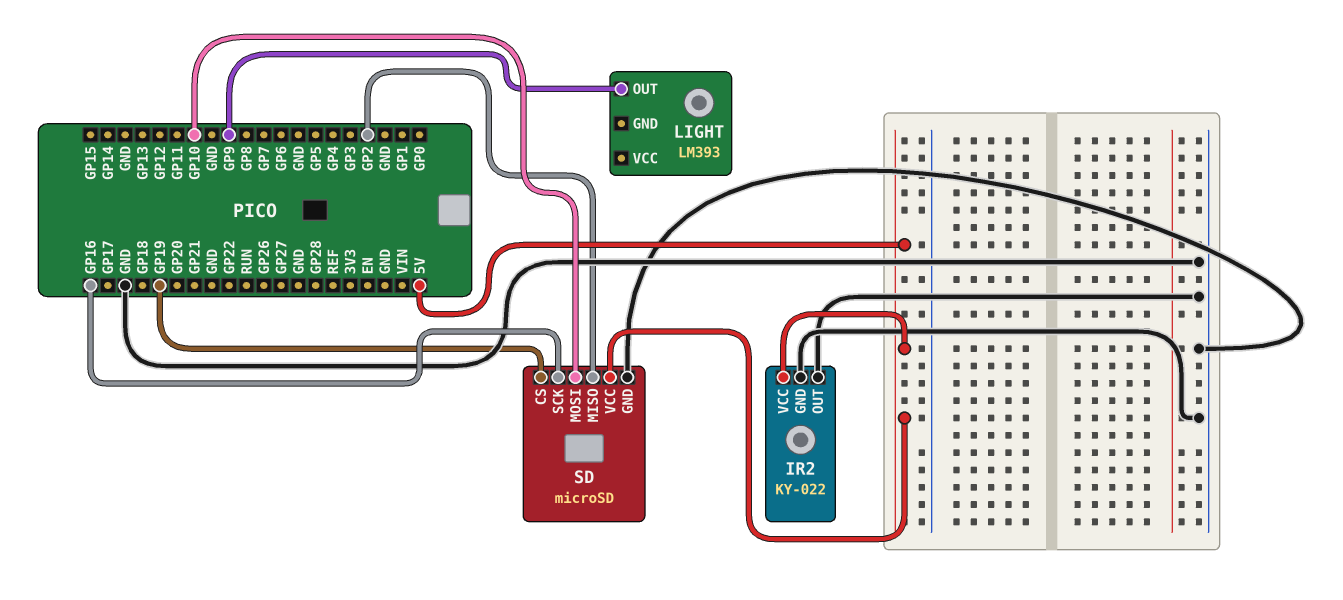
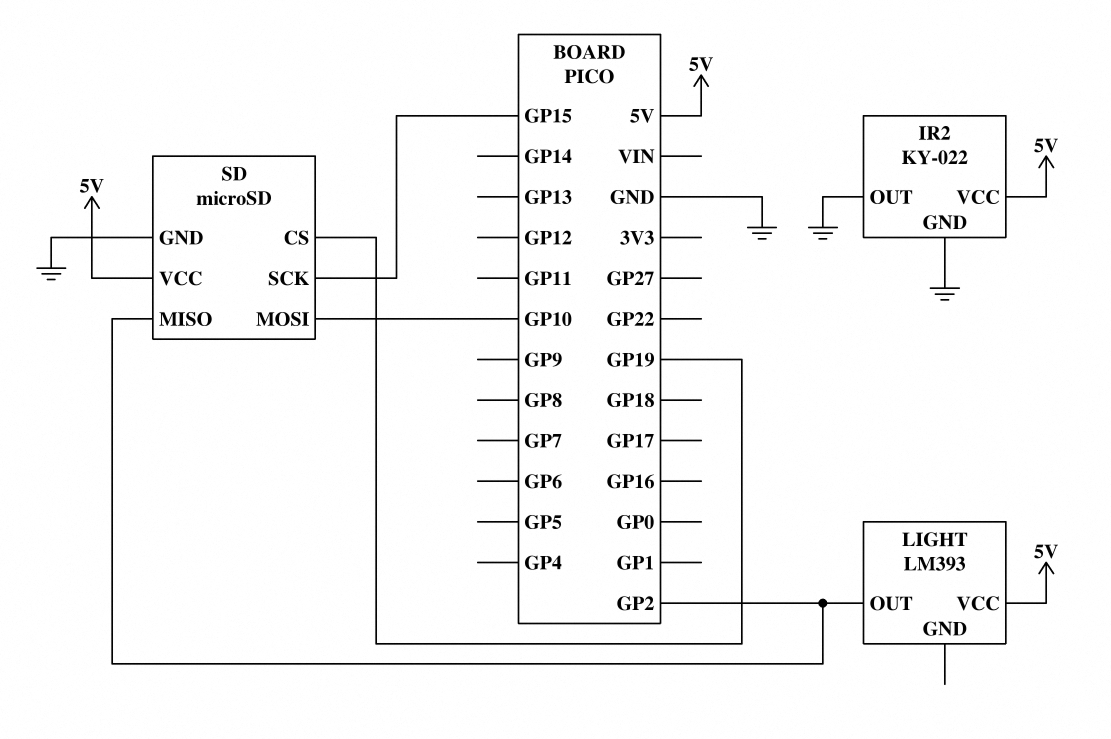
LIGHT pin OUT: GP9 -> GP2
LIGHT pin VCC: none -> 5V
SD pin SCK: GP16 -> GP15

